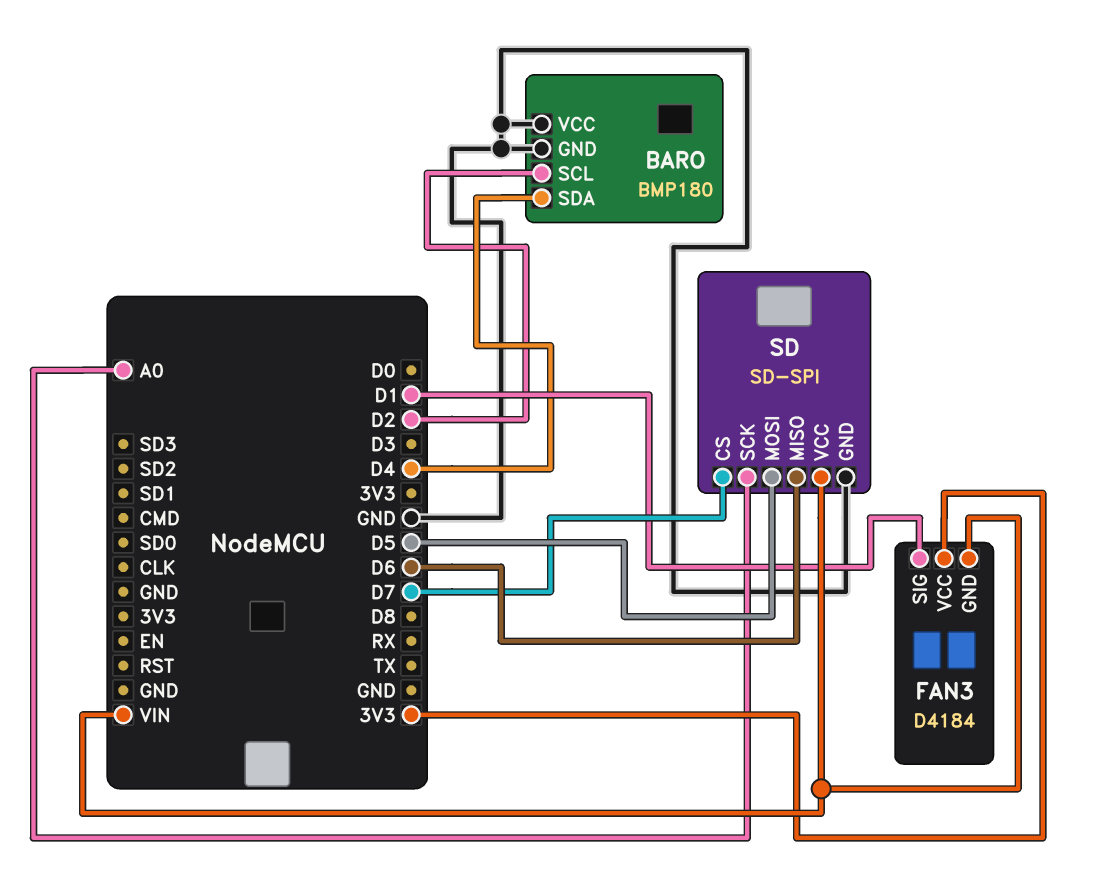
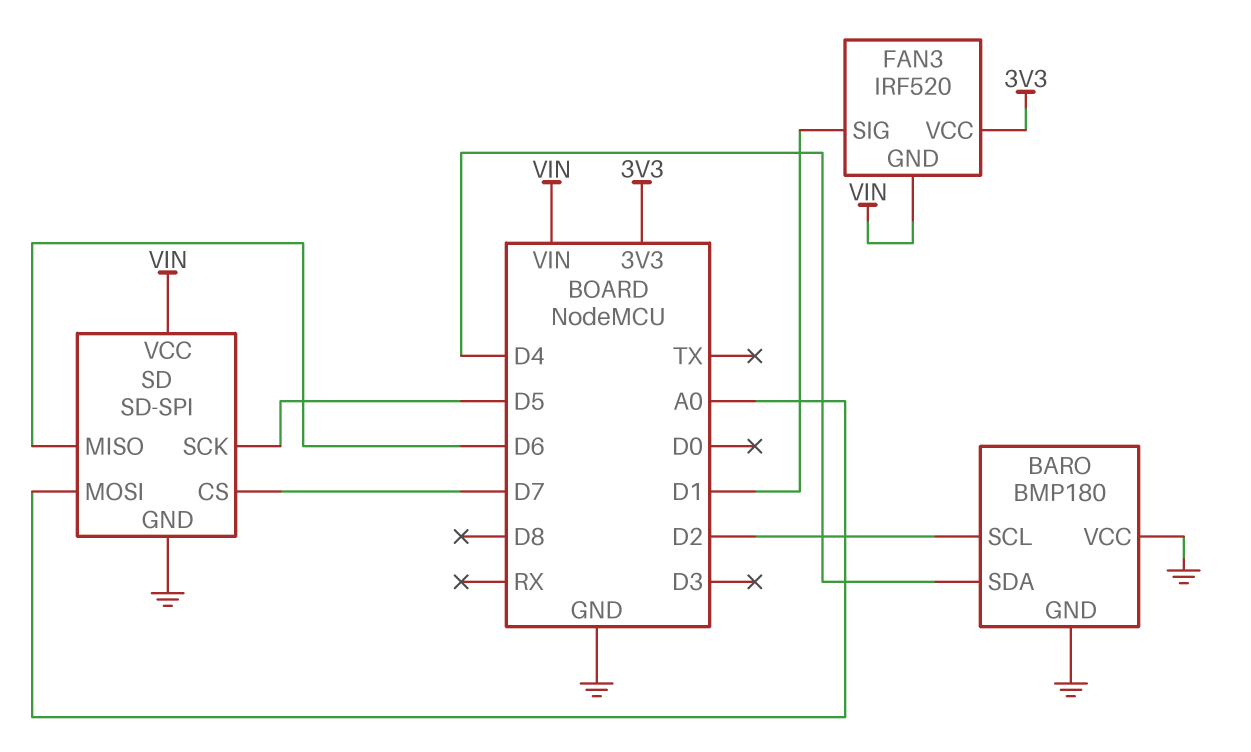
FAN3: D4184 -> IRF520
SD pin MOSI: D5 -> A0
SD pin SCK: A0 -> D5

